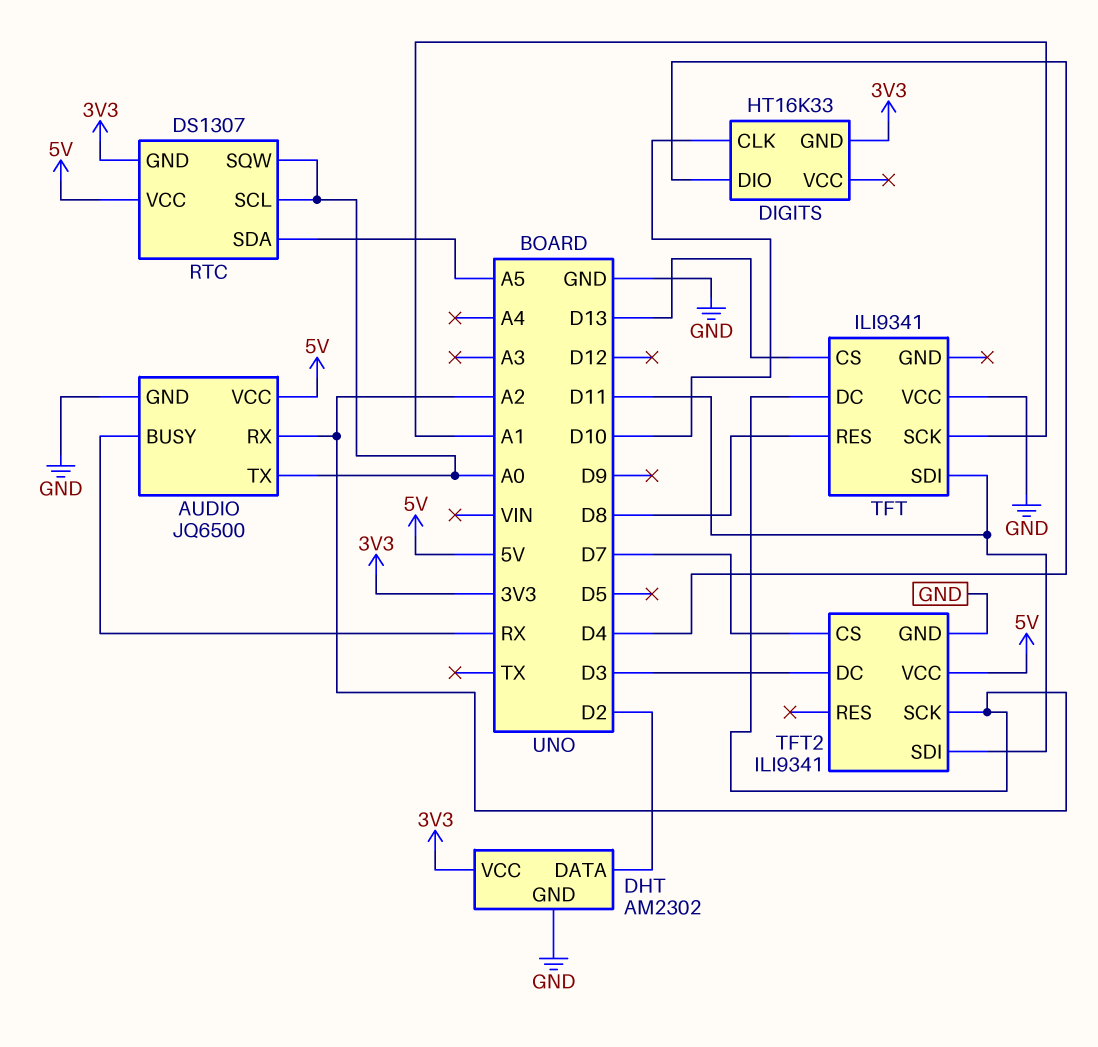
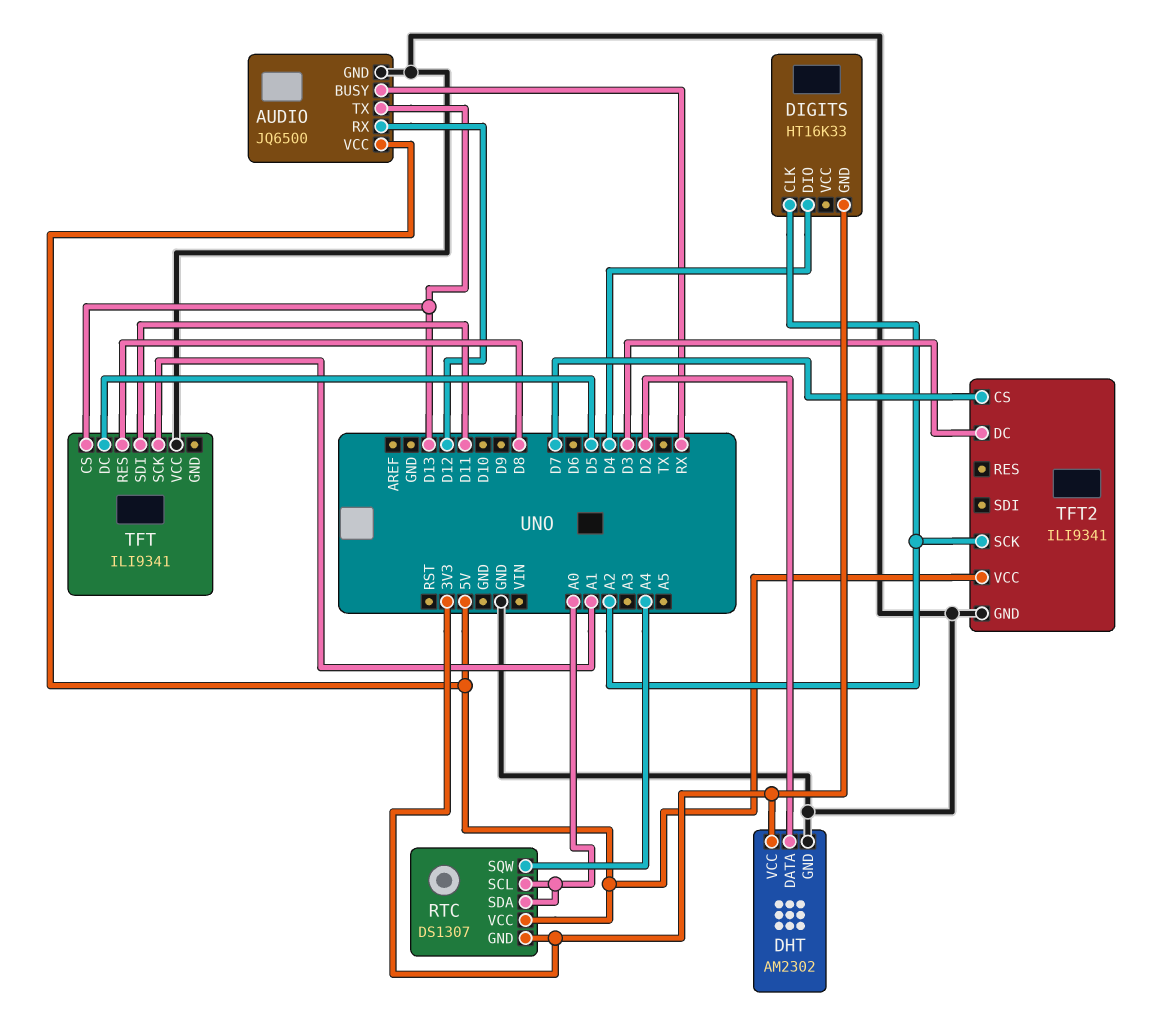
AUDIO pin RX: A2 -> D12
AUDIO pin TX: A0 -> D13
DIGITS pin CLK: D10 -> A2
RTC pin SDA: A5 -> A0
RTC pin SQW: A0 -> A4
TFT pin DC: A2 -> D5
TFT2 pin SDI: D11 -> none

